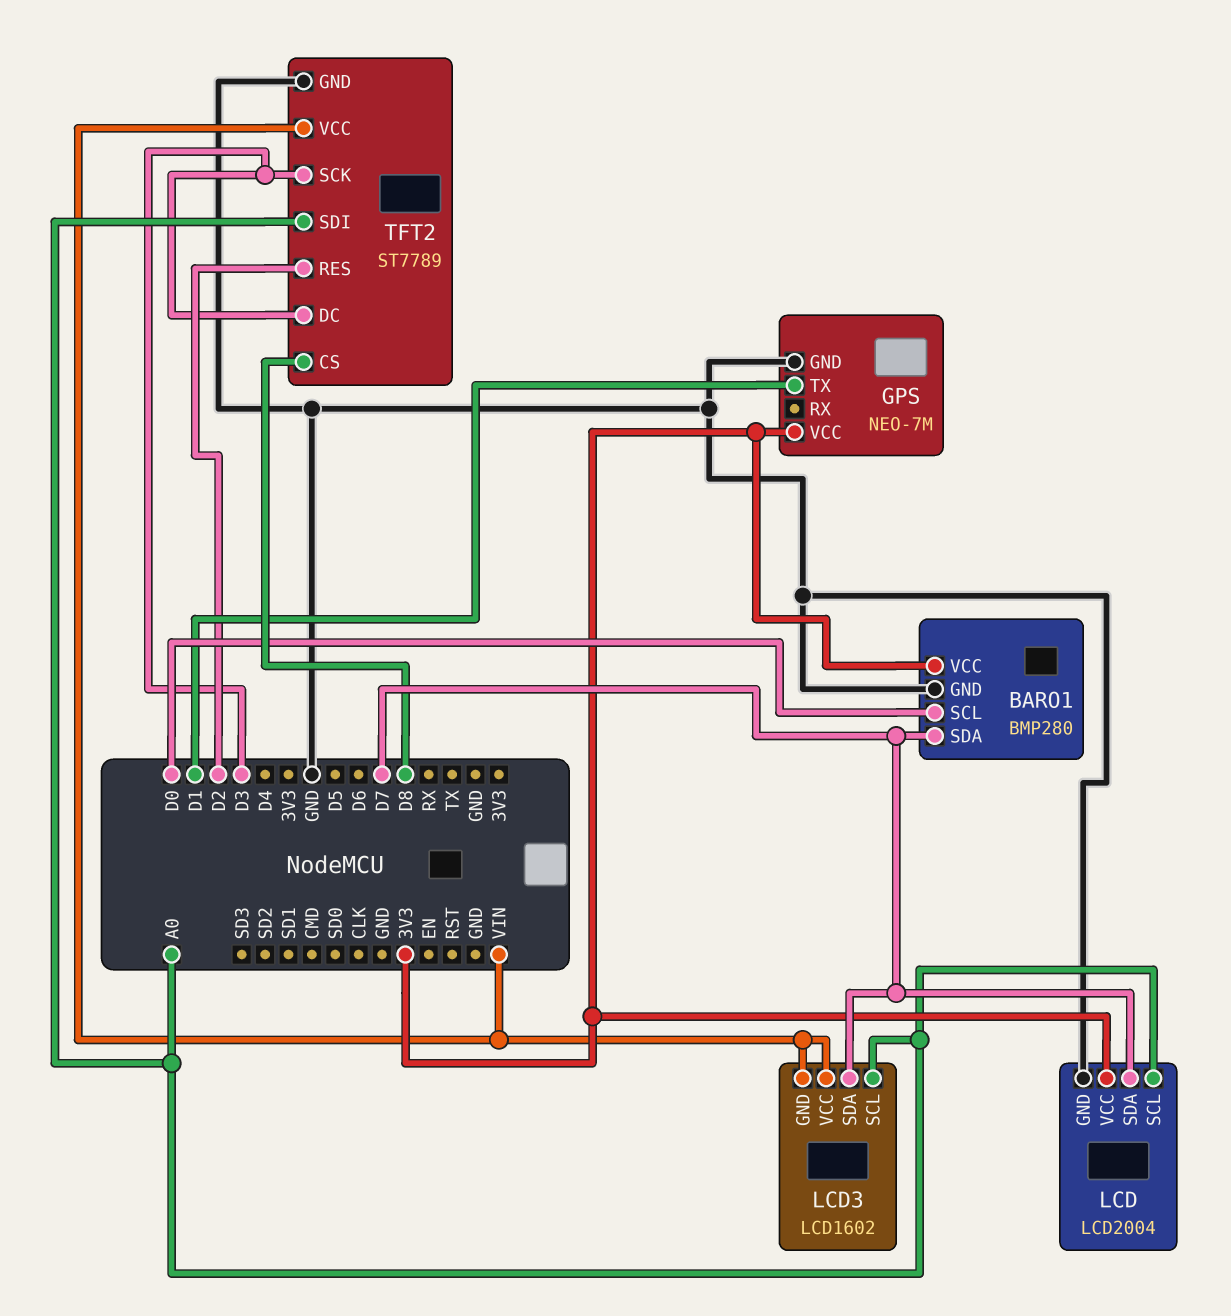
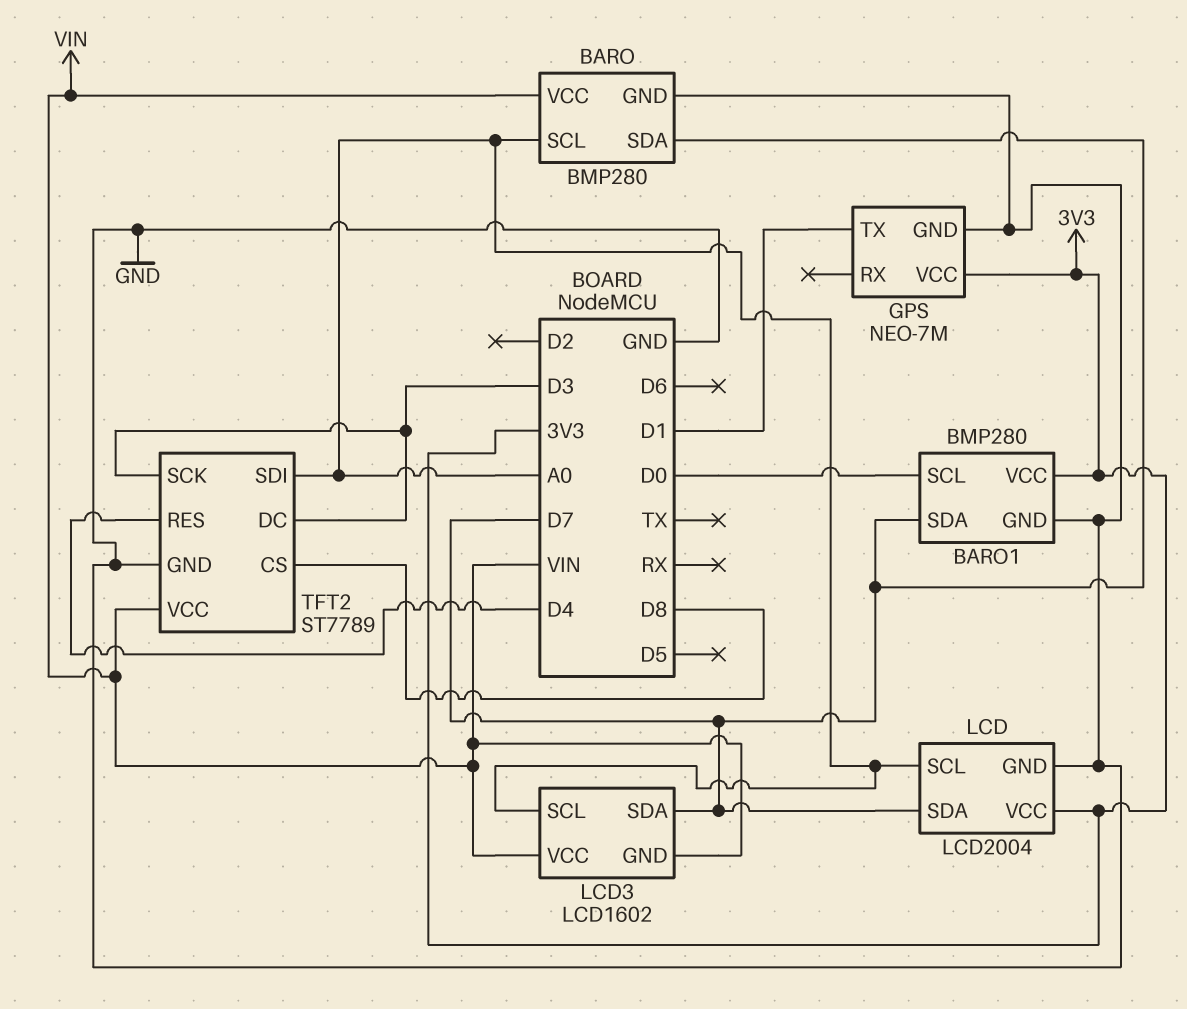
BARO: none -> BMP280
BARO pin GND: none -> GND
BARO pin SCL: none -> A0
BARO pin SDA: none -> D7
BARO pin VCC: none -> VIN
TFT2 pin RES: D2 -> D4

